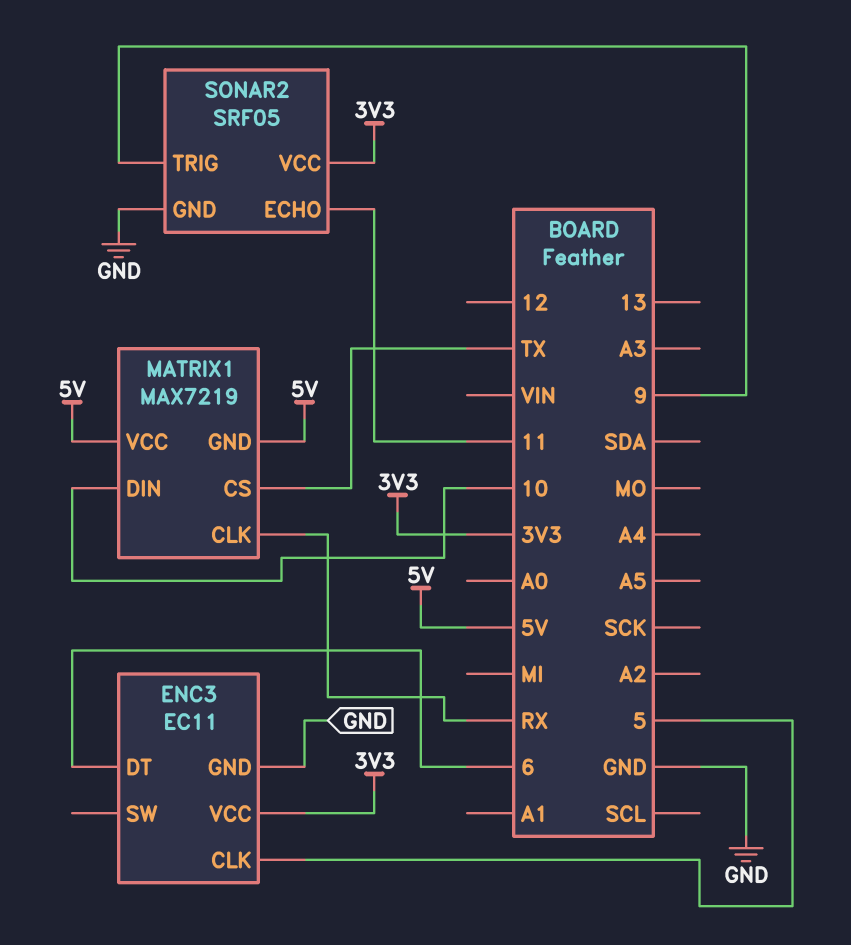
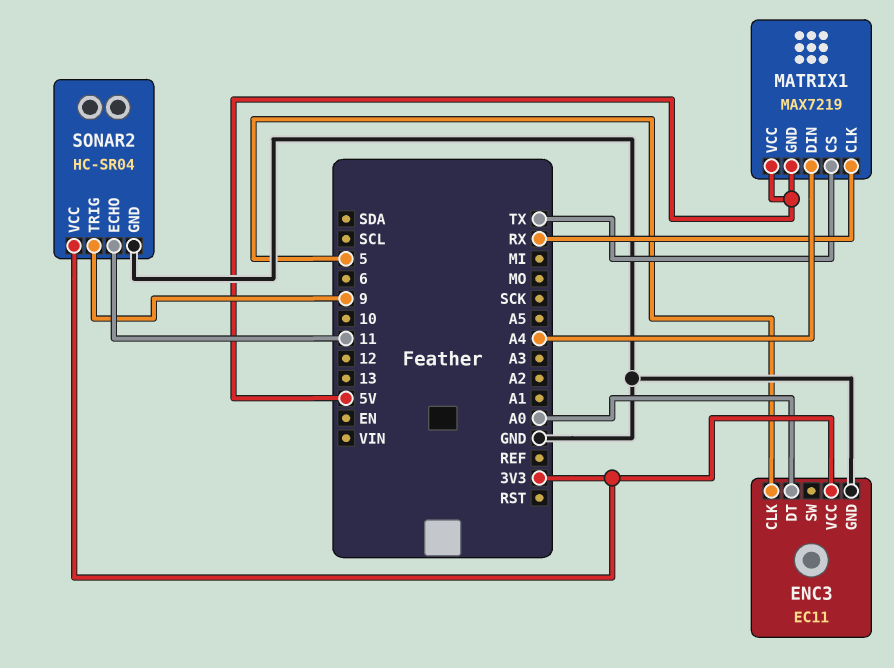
ENC3 pin DT: 6 -> A0
MATRIX1 pin DIN: 10 -> A4
SONAR2: SRF05 -> HC-SR04

